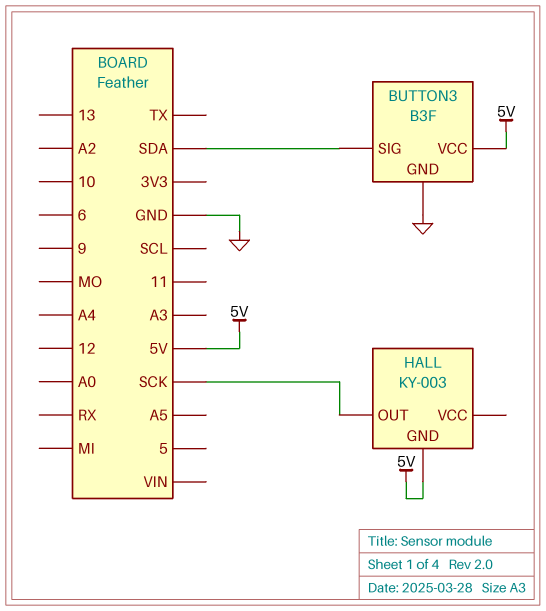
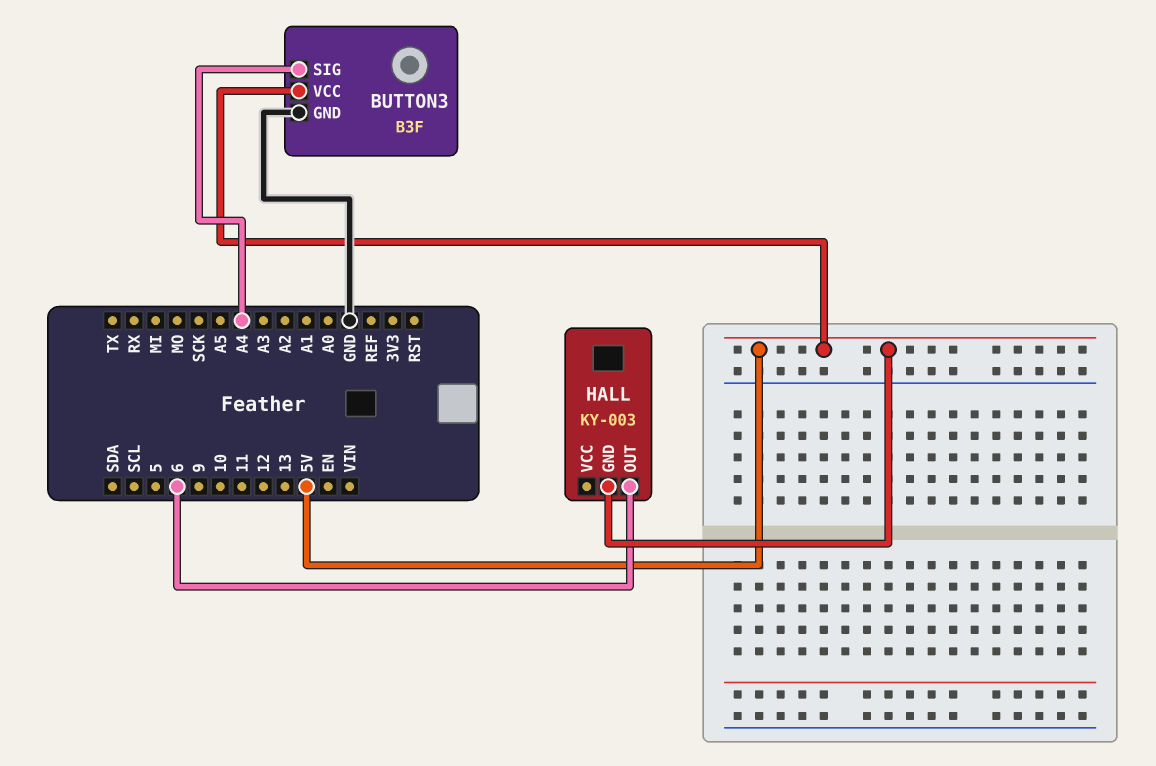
BUTTON3 pin SIG: SDA -> A4
HALL pin OUT: SCK -> 6

